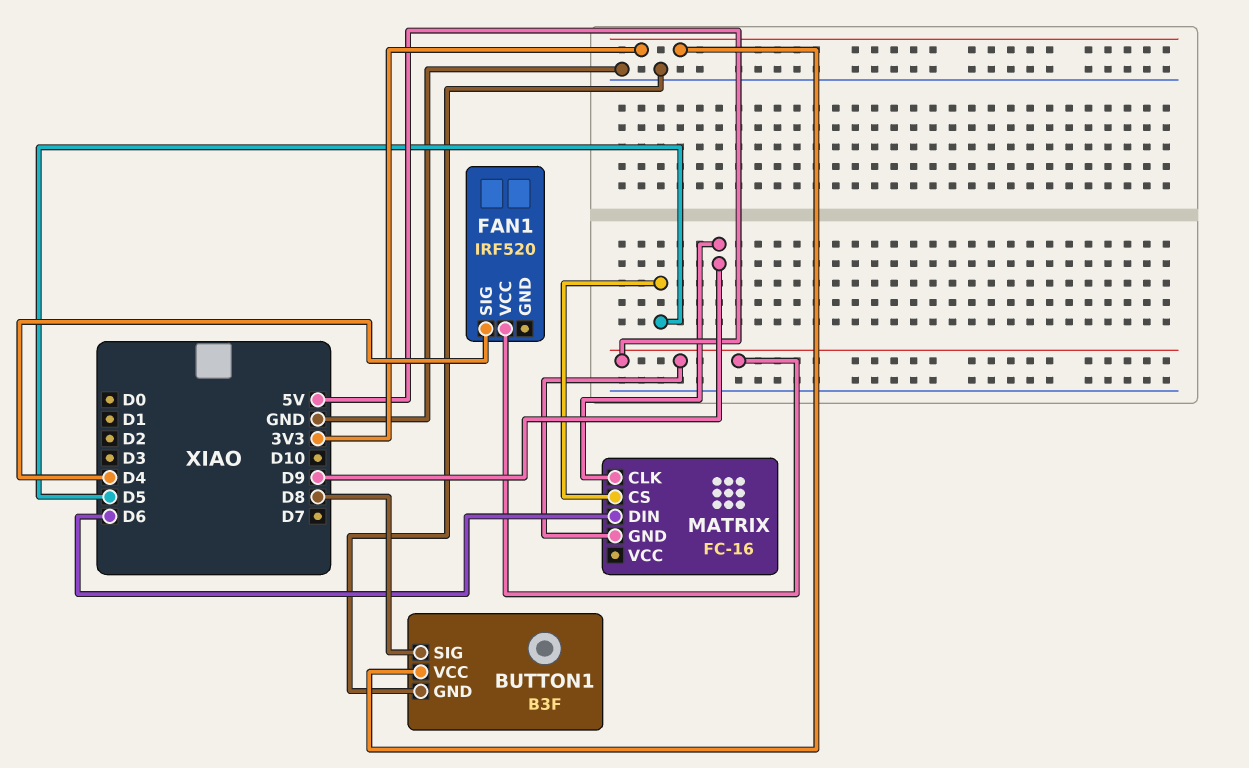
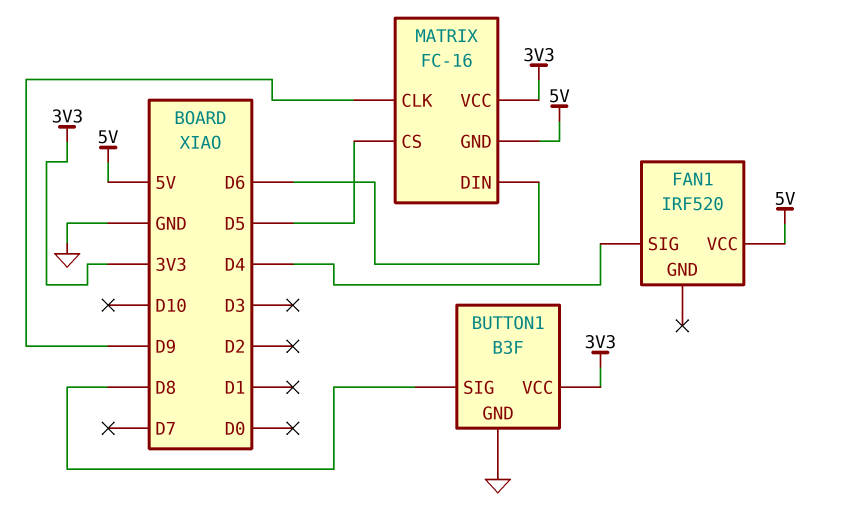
MATRIX pin VCC: none -> 3V3

